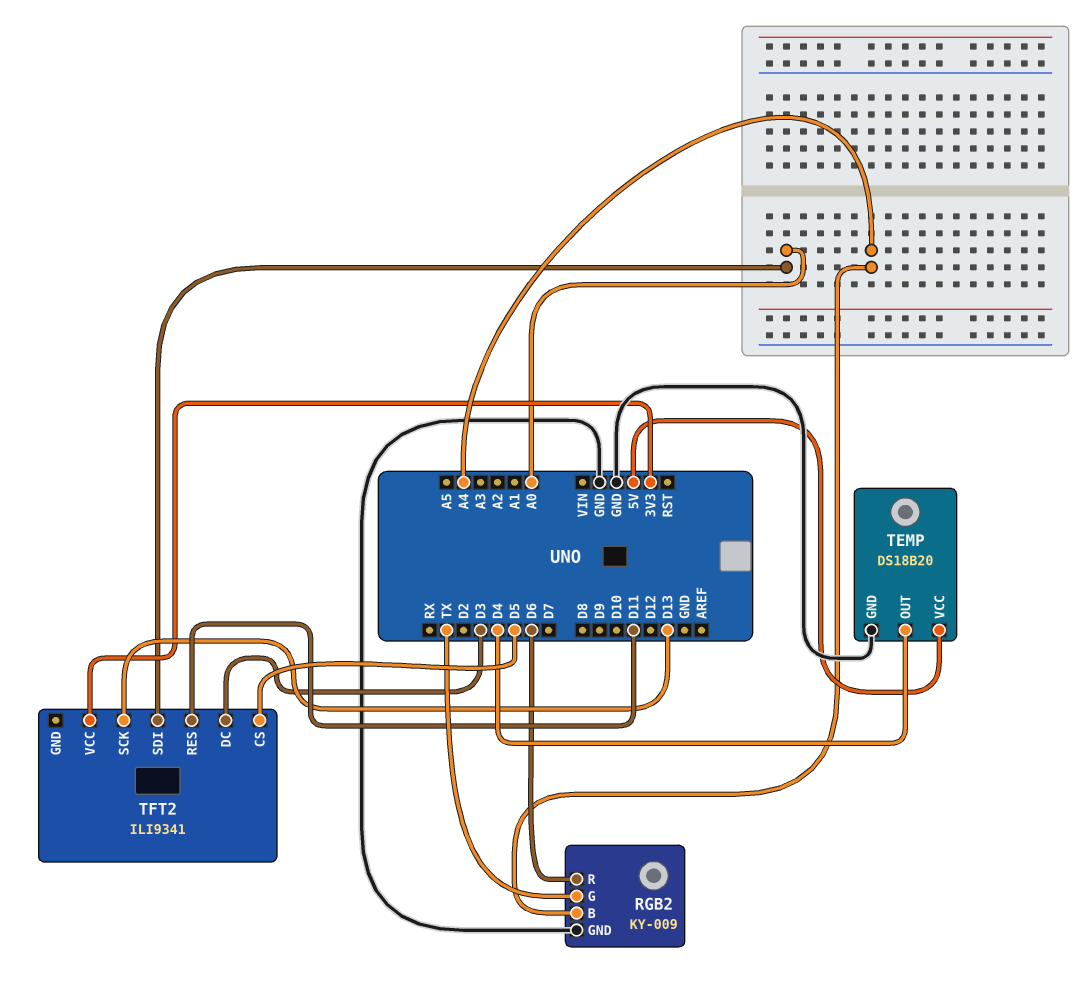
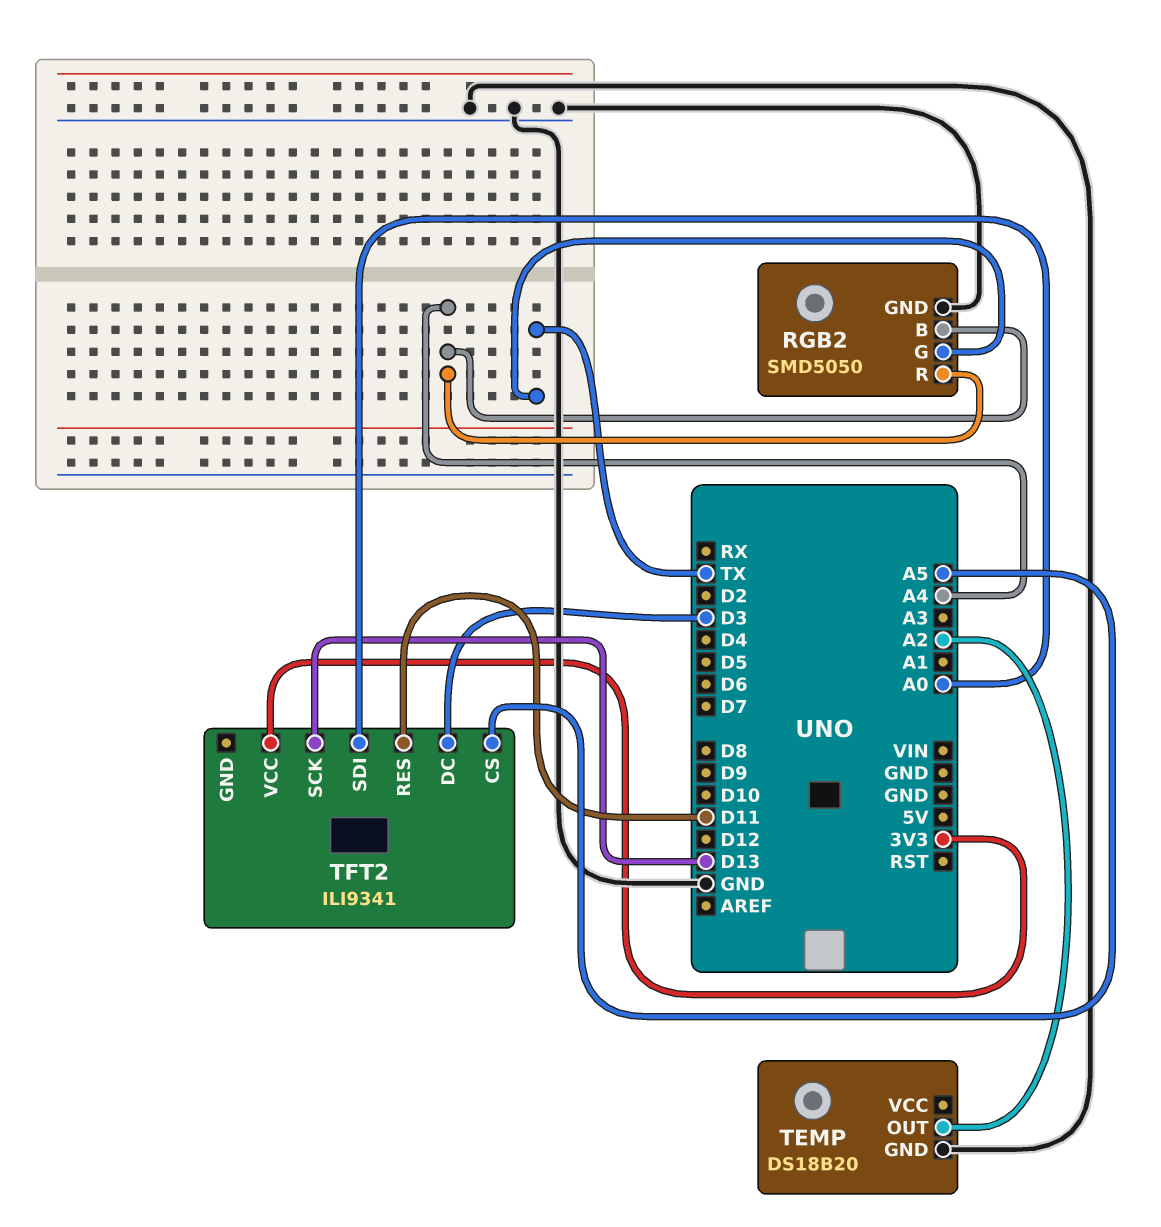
RGB2: KY-009 -> SMD5050
RGB2 pin R: D6 -> A4
TEMP pin OUT: D4 -> A2
TEMP pin VCC: 5V -> none
TFT2 pin CS: D5 -> A5

